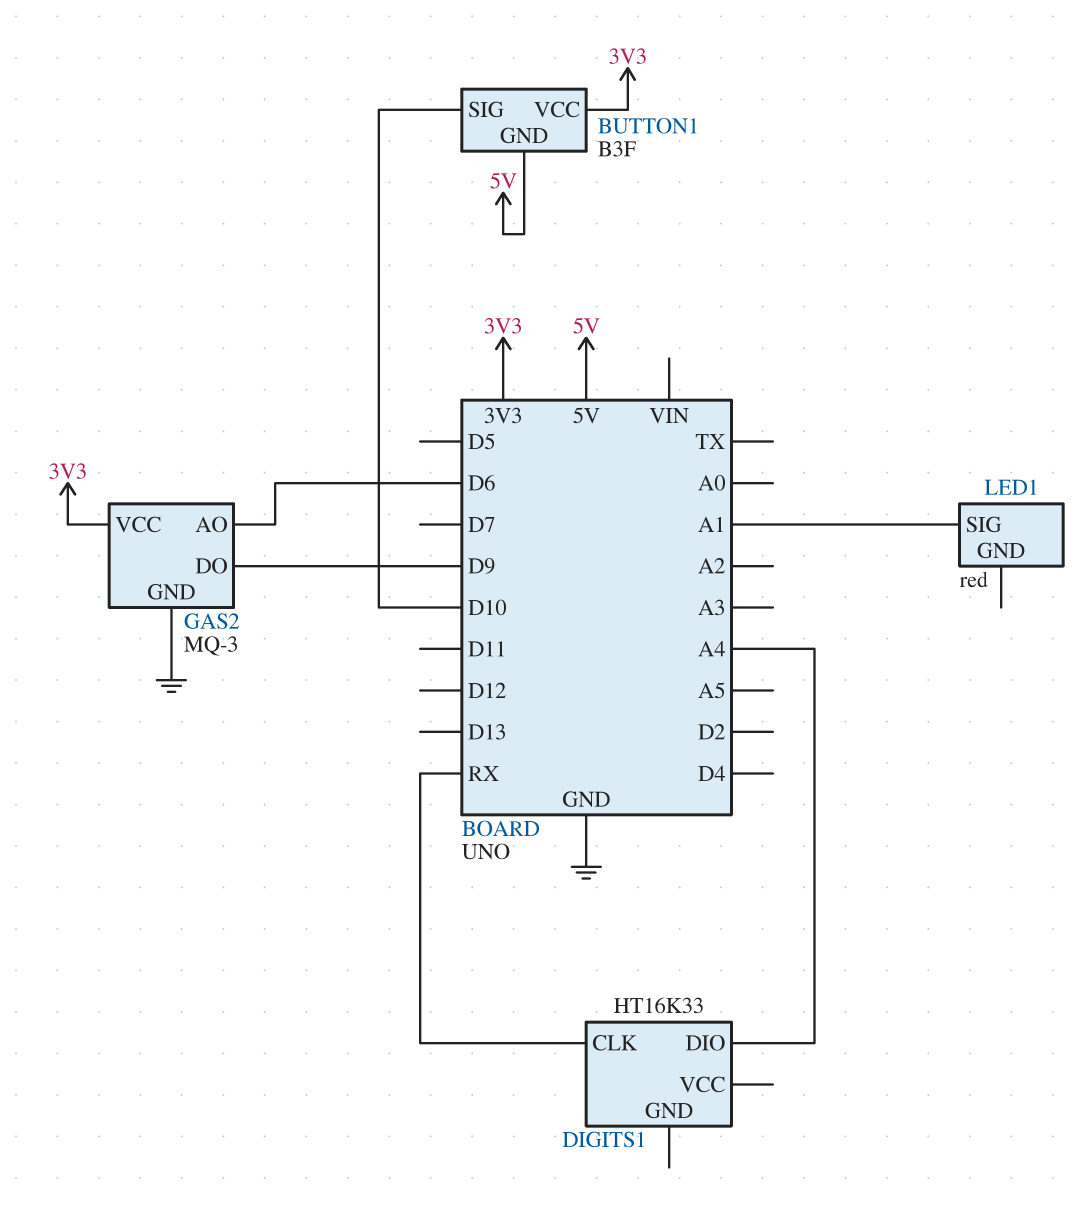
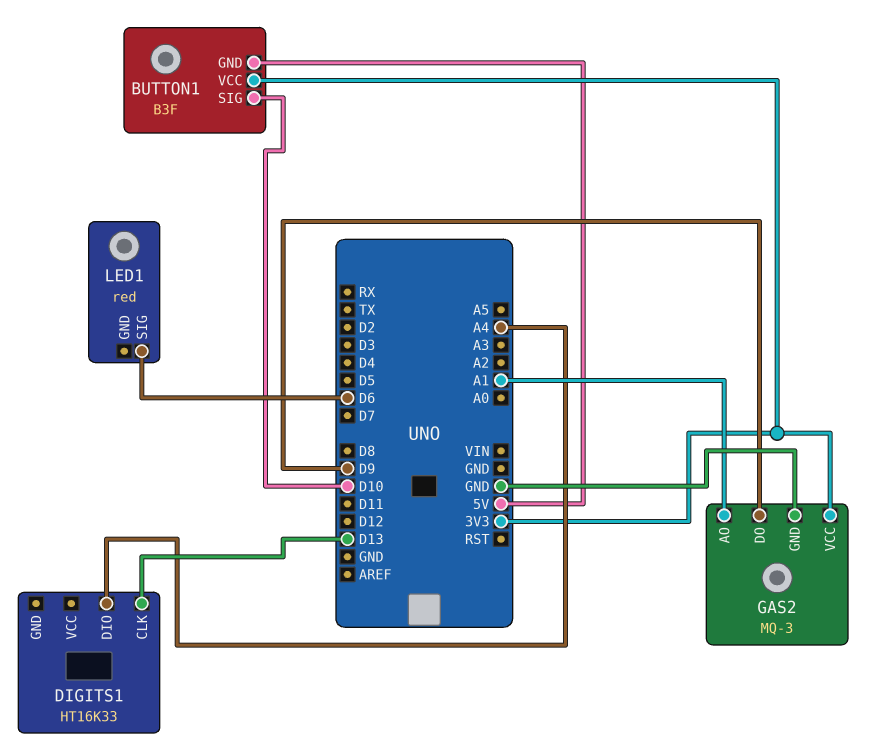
DIGITS1 pin CLK: RX -> D13
GAS2 pin AO: D6 -> A1
LED1 pin SIG: A1 -> D6

